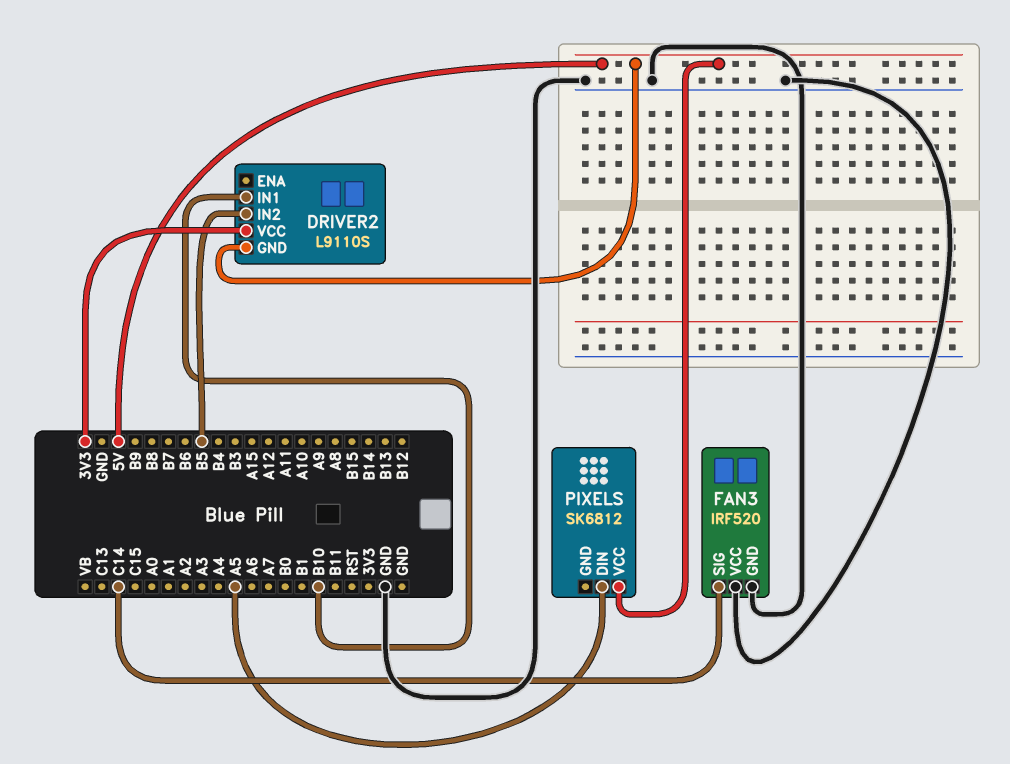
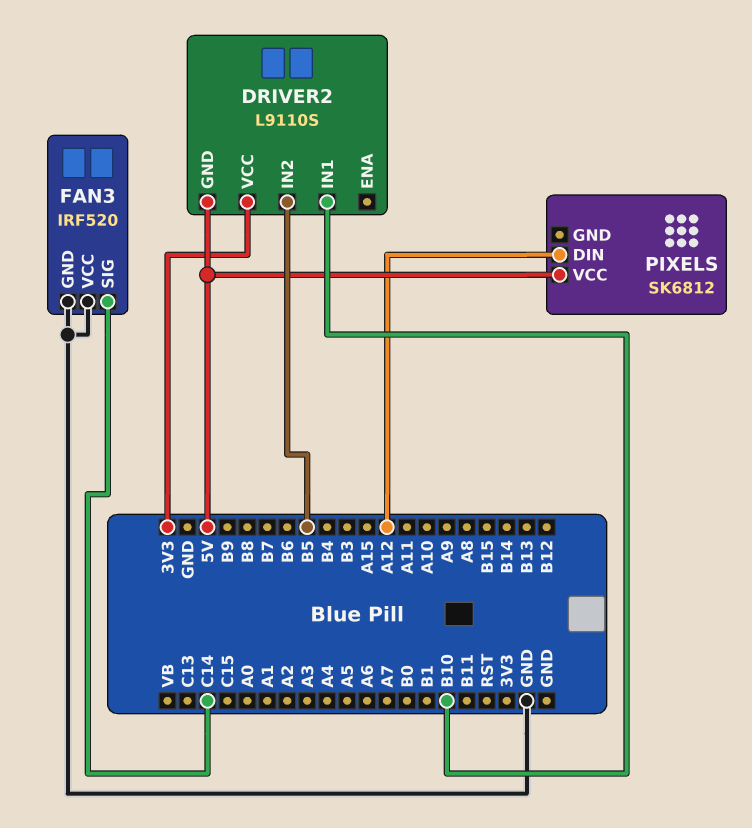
PIXELS pin DIN: A5 -> A12

